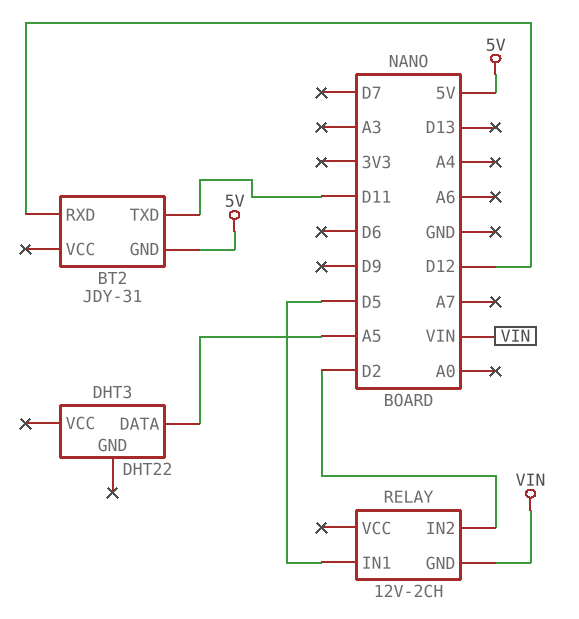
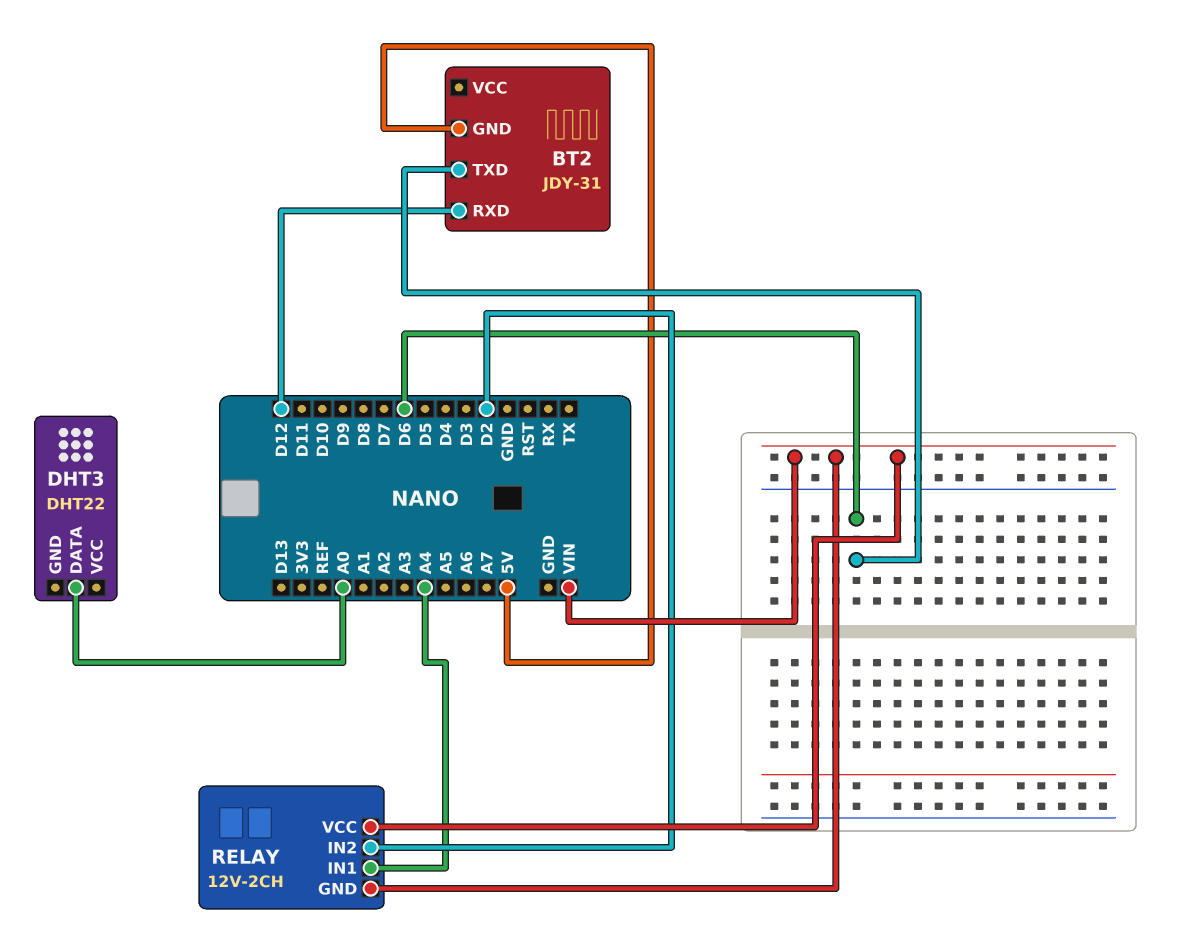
BT2 pin TXD: D11 -> D6
DHT3 pin DATA: A5 -> A0
RELAY pin IN1: D5 -> A4
RELAY pin VCC: none -> VIN

